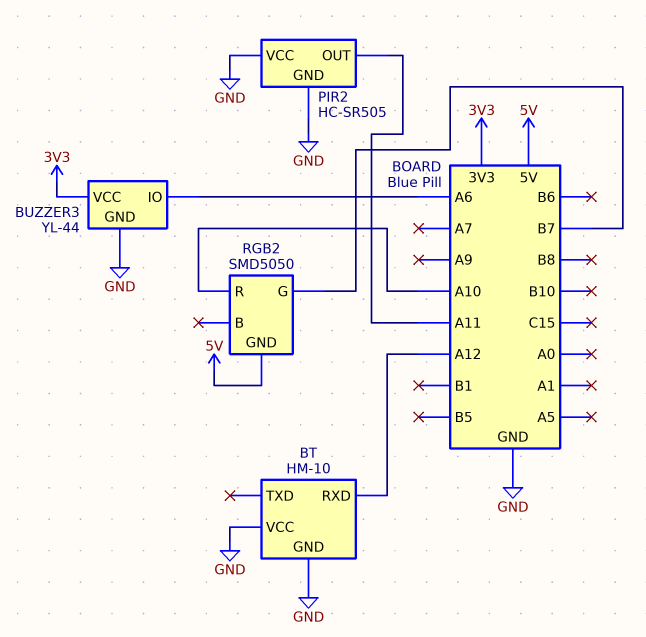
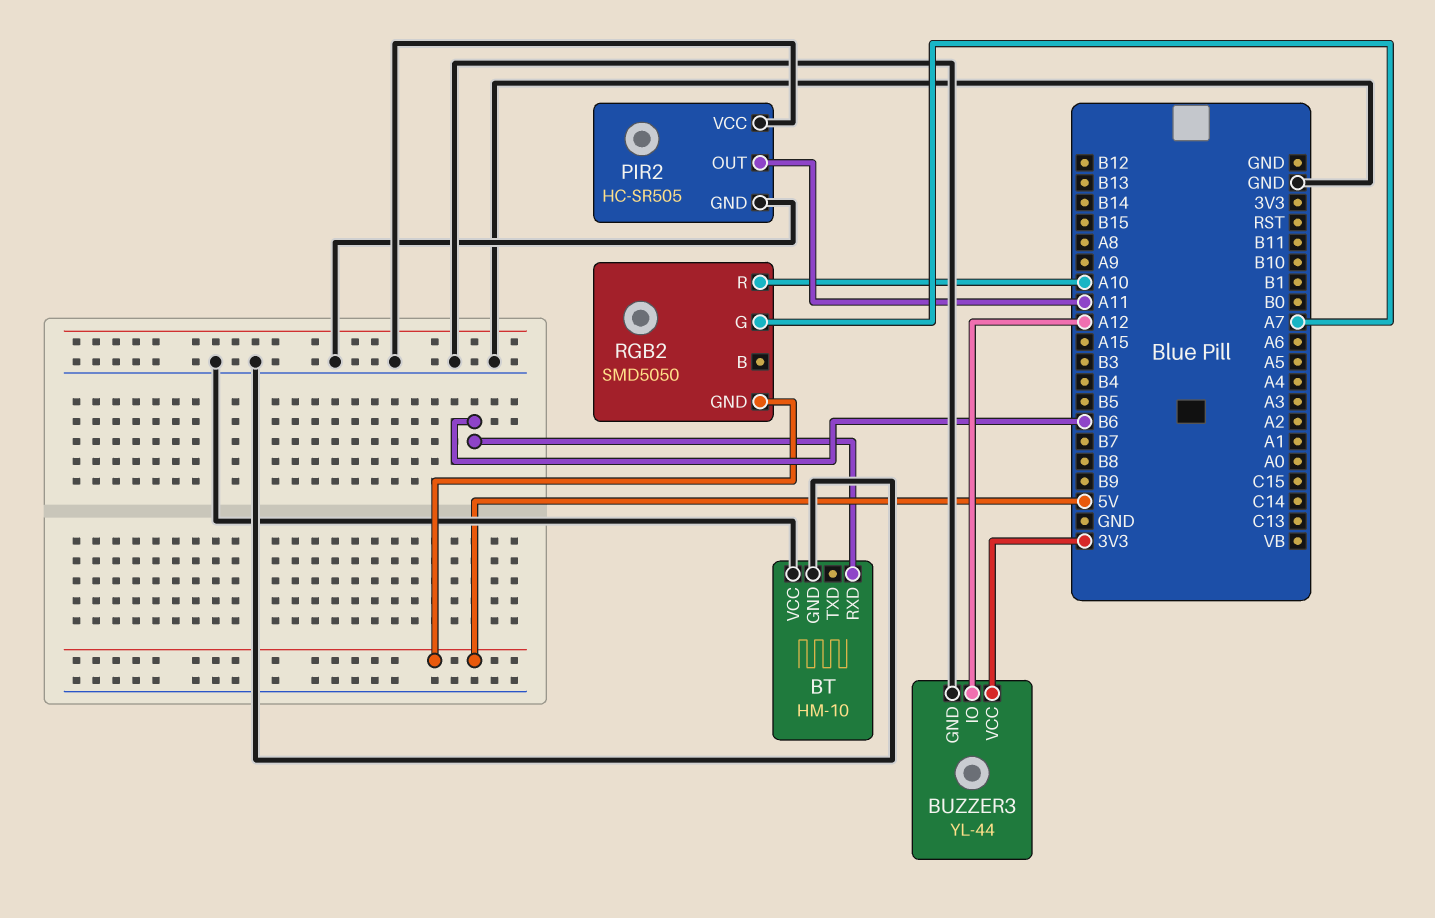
BT pin RXD: A12 -> B6
BUZZER3 pin IO: A6 -> A12
RGB2 pin G: B7 -> A7

